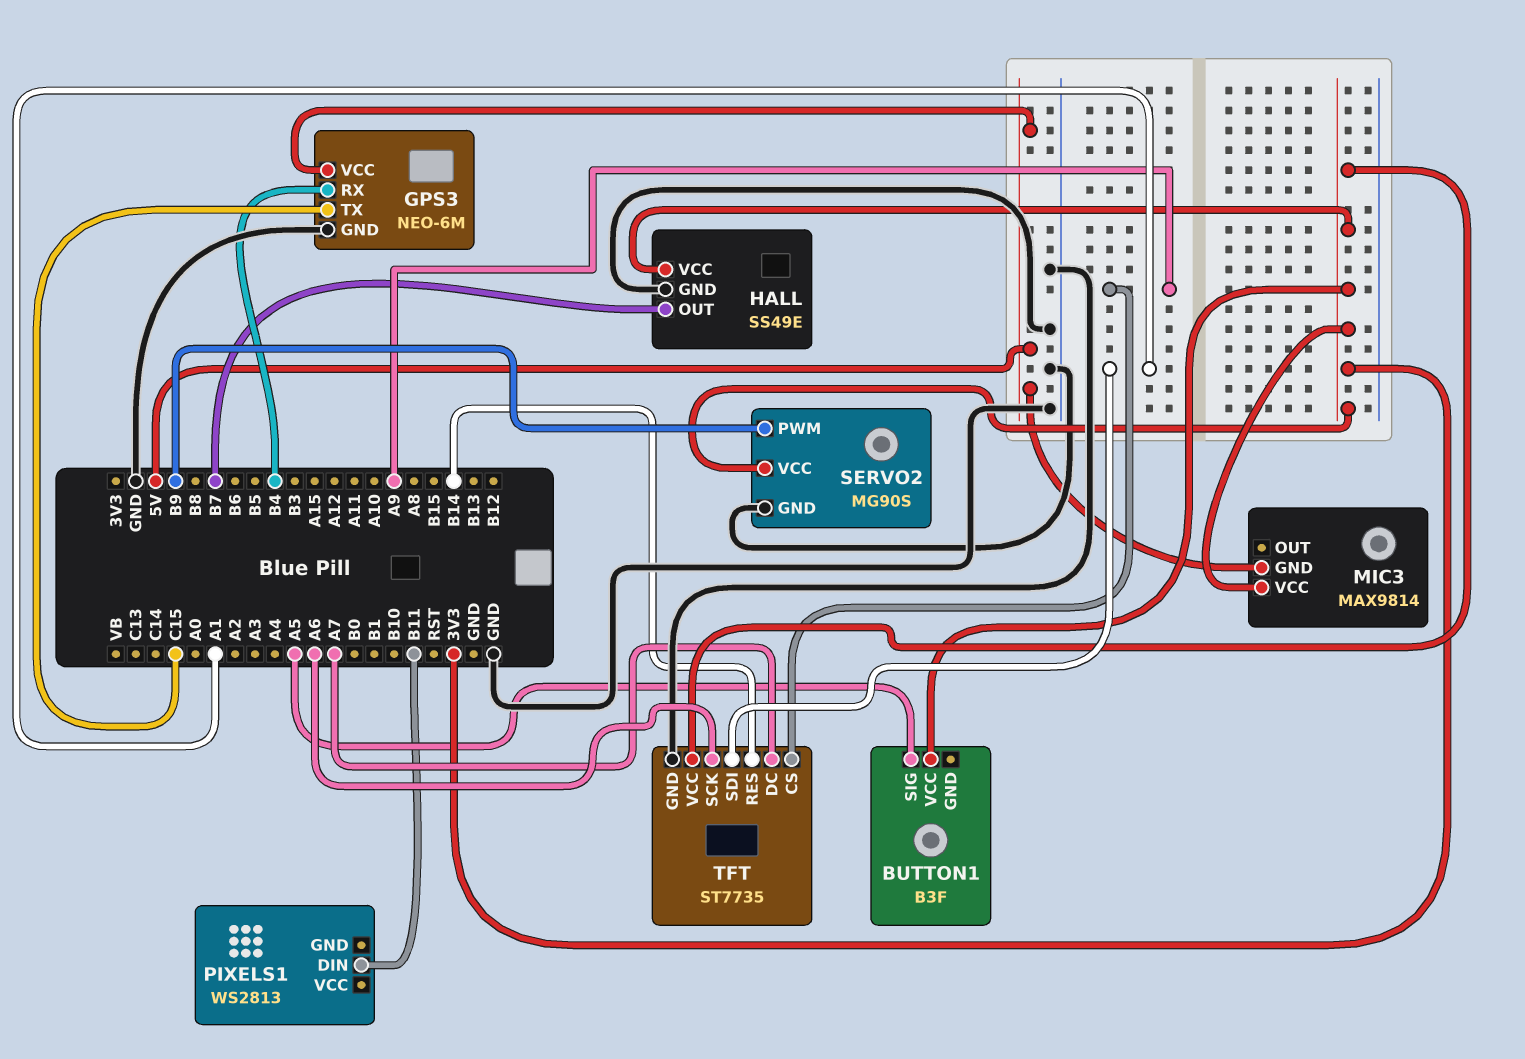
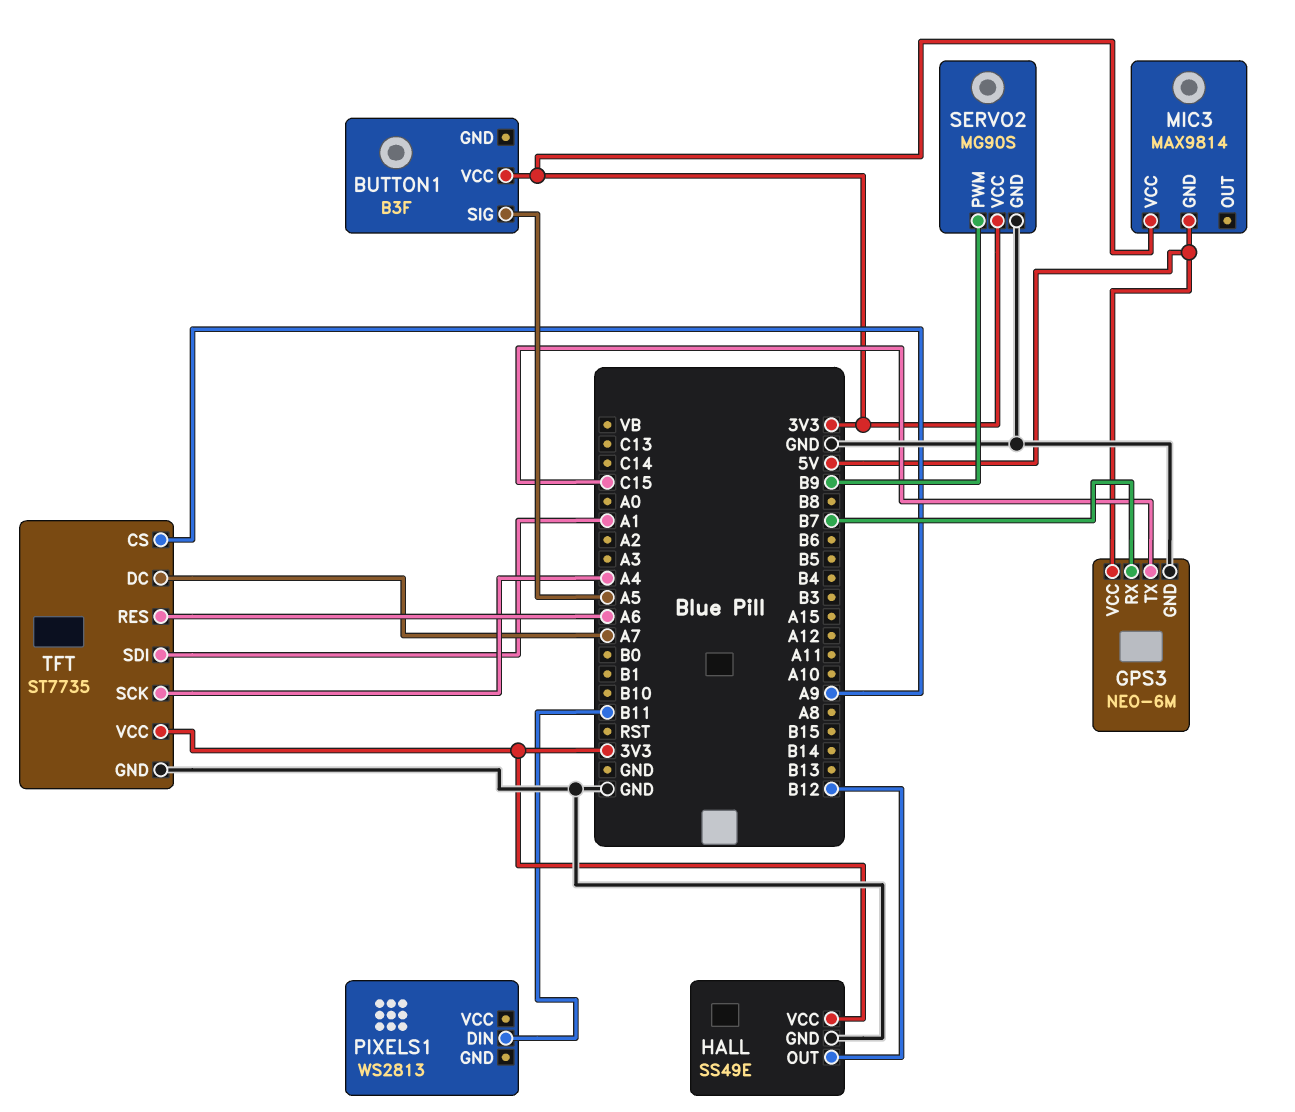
GPS3 pin RX: B4 -> B7
HALL pin OUT: B7 -> B12
TFT pin RES: B14 -> A6
TFT pin SCK: A6 -> A4

